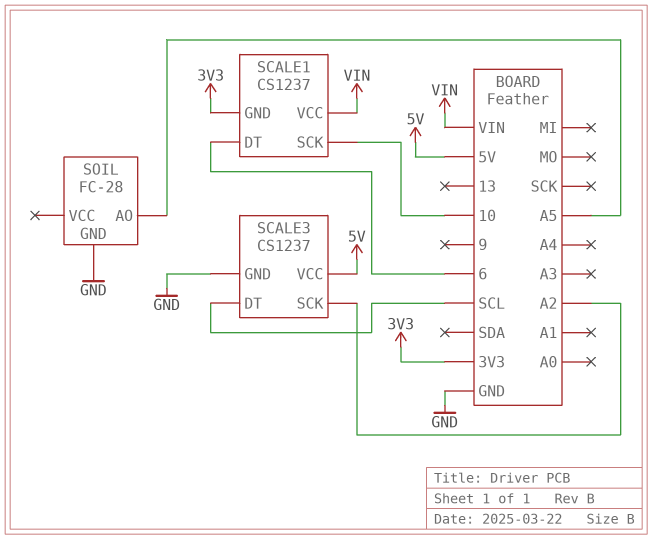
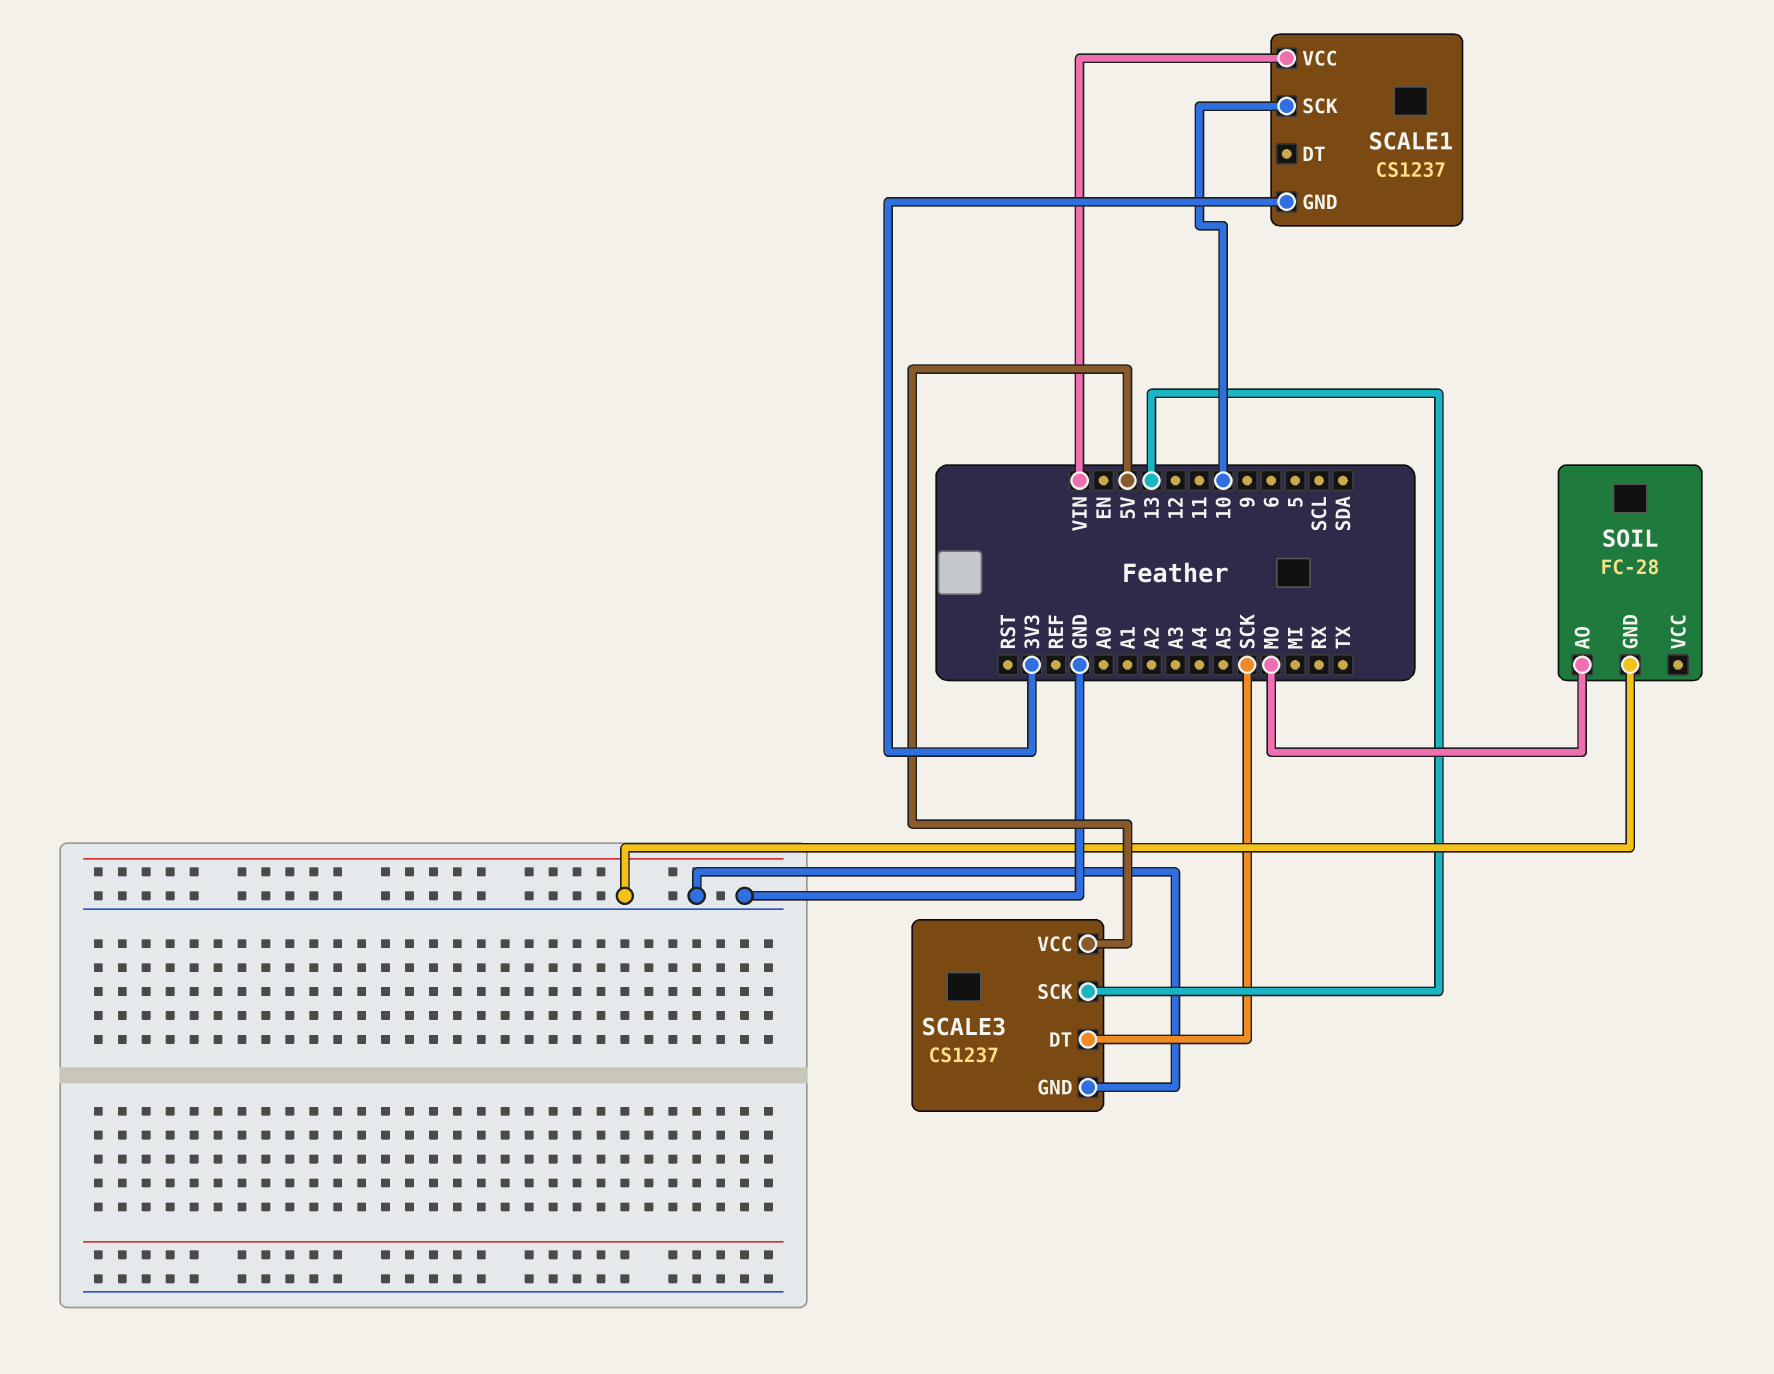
SCALE1 pin DT: 6 -> none
SCALE3 pin DT: SCL -> SCK
SCALE3 pin SCK: A2 -> 13
SOIL pin AO: A5 -> MO

